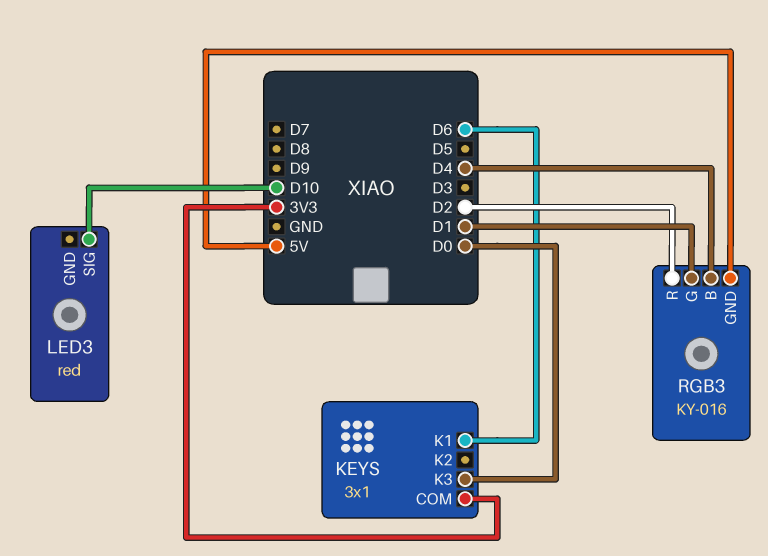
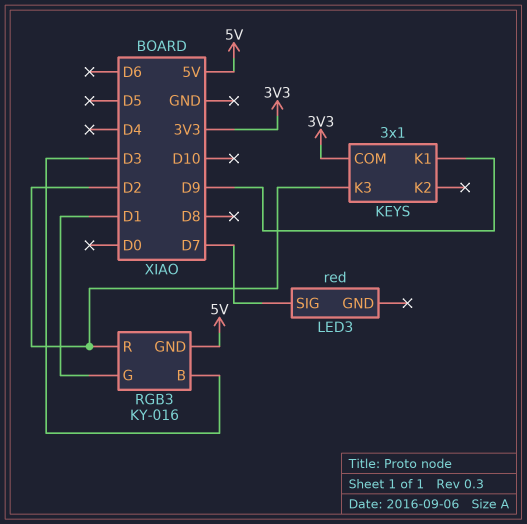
KEYS pin K1: D6 -> D9
KEYS pin K3: D0 -> D2
LED3 pin SIG: D10 -> D7
RGB3 pin B: D4 -> D3

